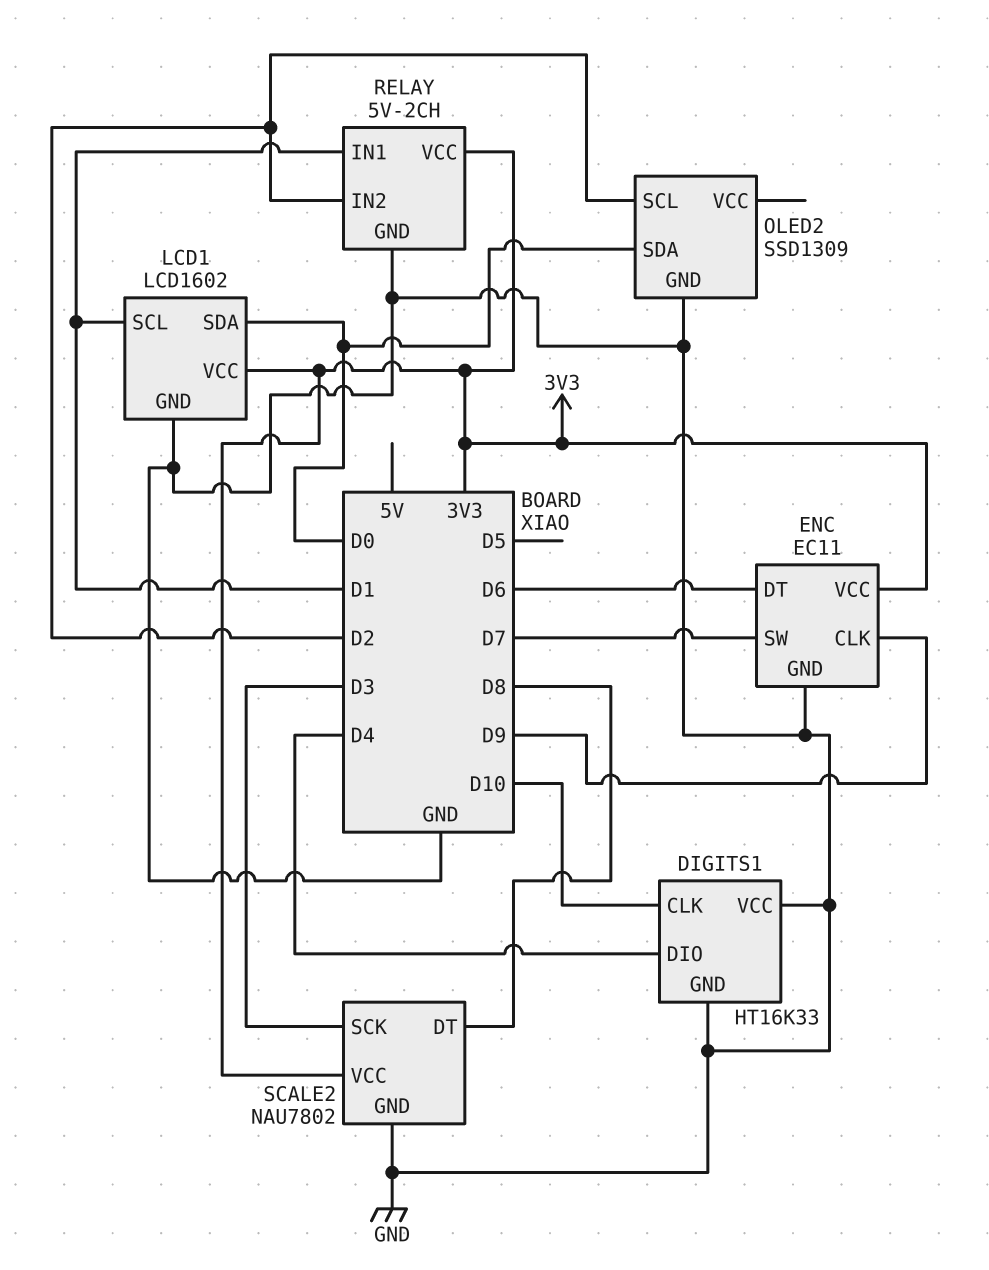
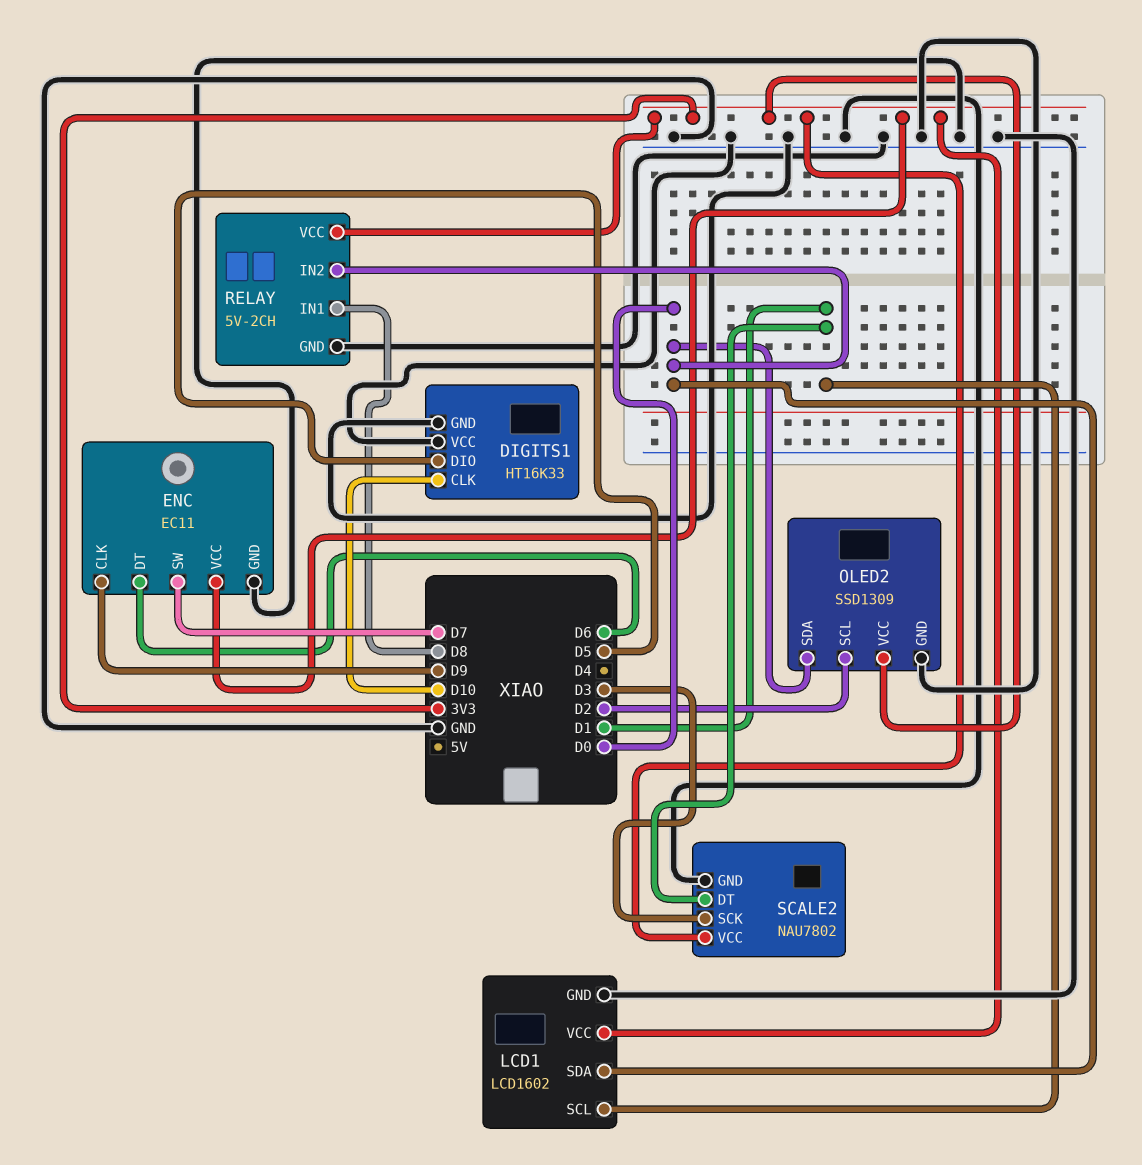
DIGITS1 pin DIO: D4 -> D5
OLED2 pin VCC: none -> 3V3
RELAY pin IN1: D1 -> D8
RELAY pin IN2: D2 -> D0
SCALE2 pin DT: D8 -> D1

